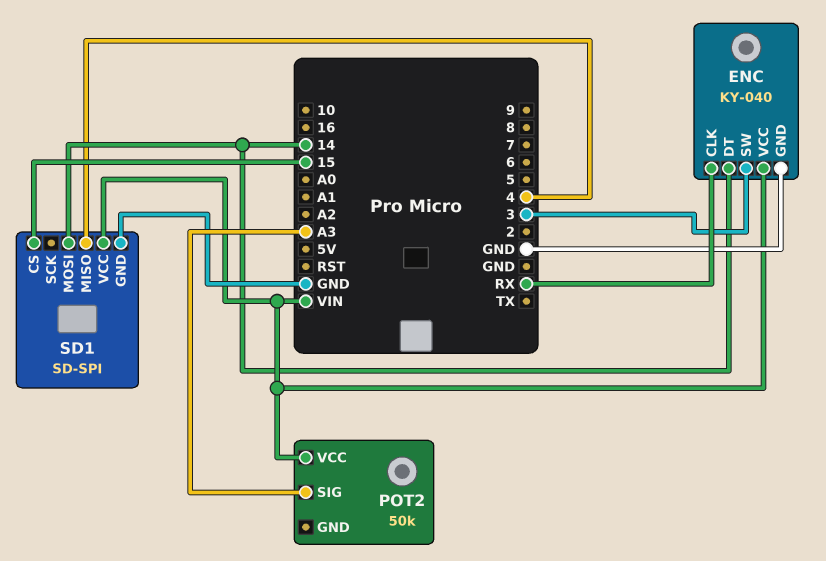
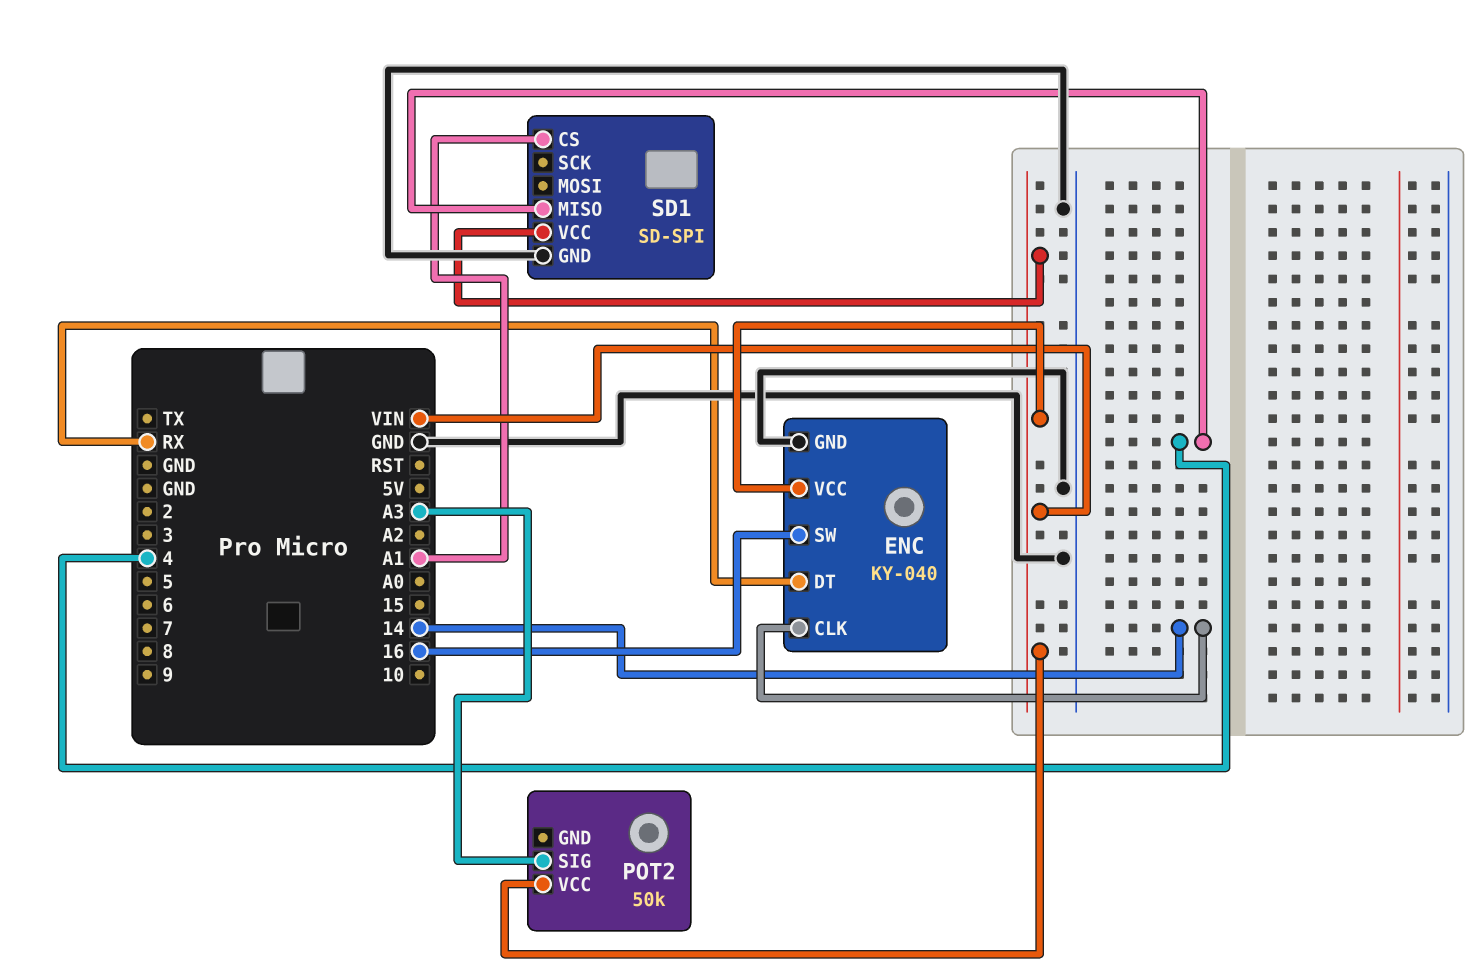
ENC pin CLK: RX -> 14
ENC pin DT: 14 -> RX
ENC pin SW: 3 -> 16
SD1 pin CS: 15 -> A1
SD1 pin MOSI: 14 -> none

